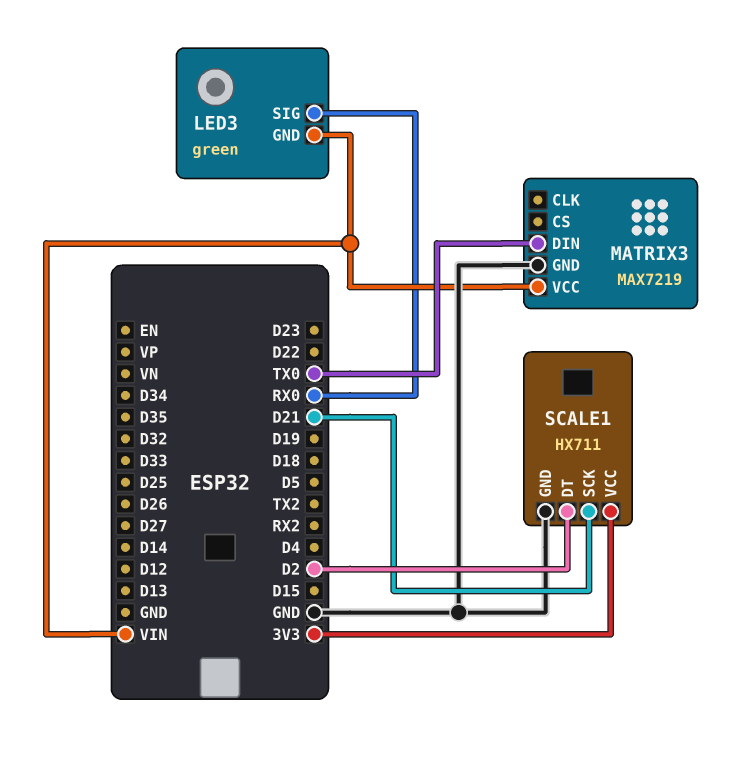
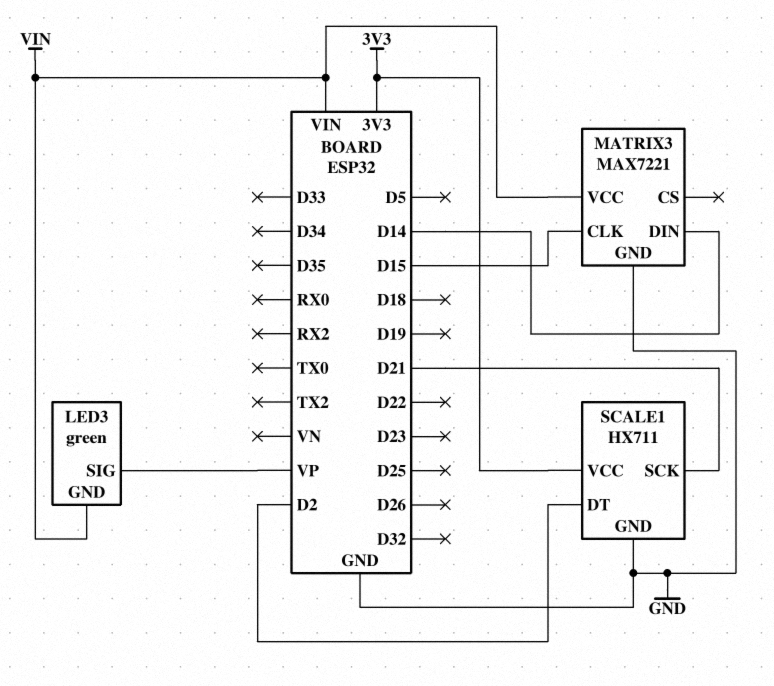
LED3 pin SIG: RX0 -> VP
MATRIX3: MAX7219 -> MAX7221
MATRIX3 pin CLK: none -> D15
MATRIX3 pin DIN: TX0 -> D14

